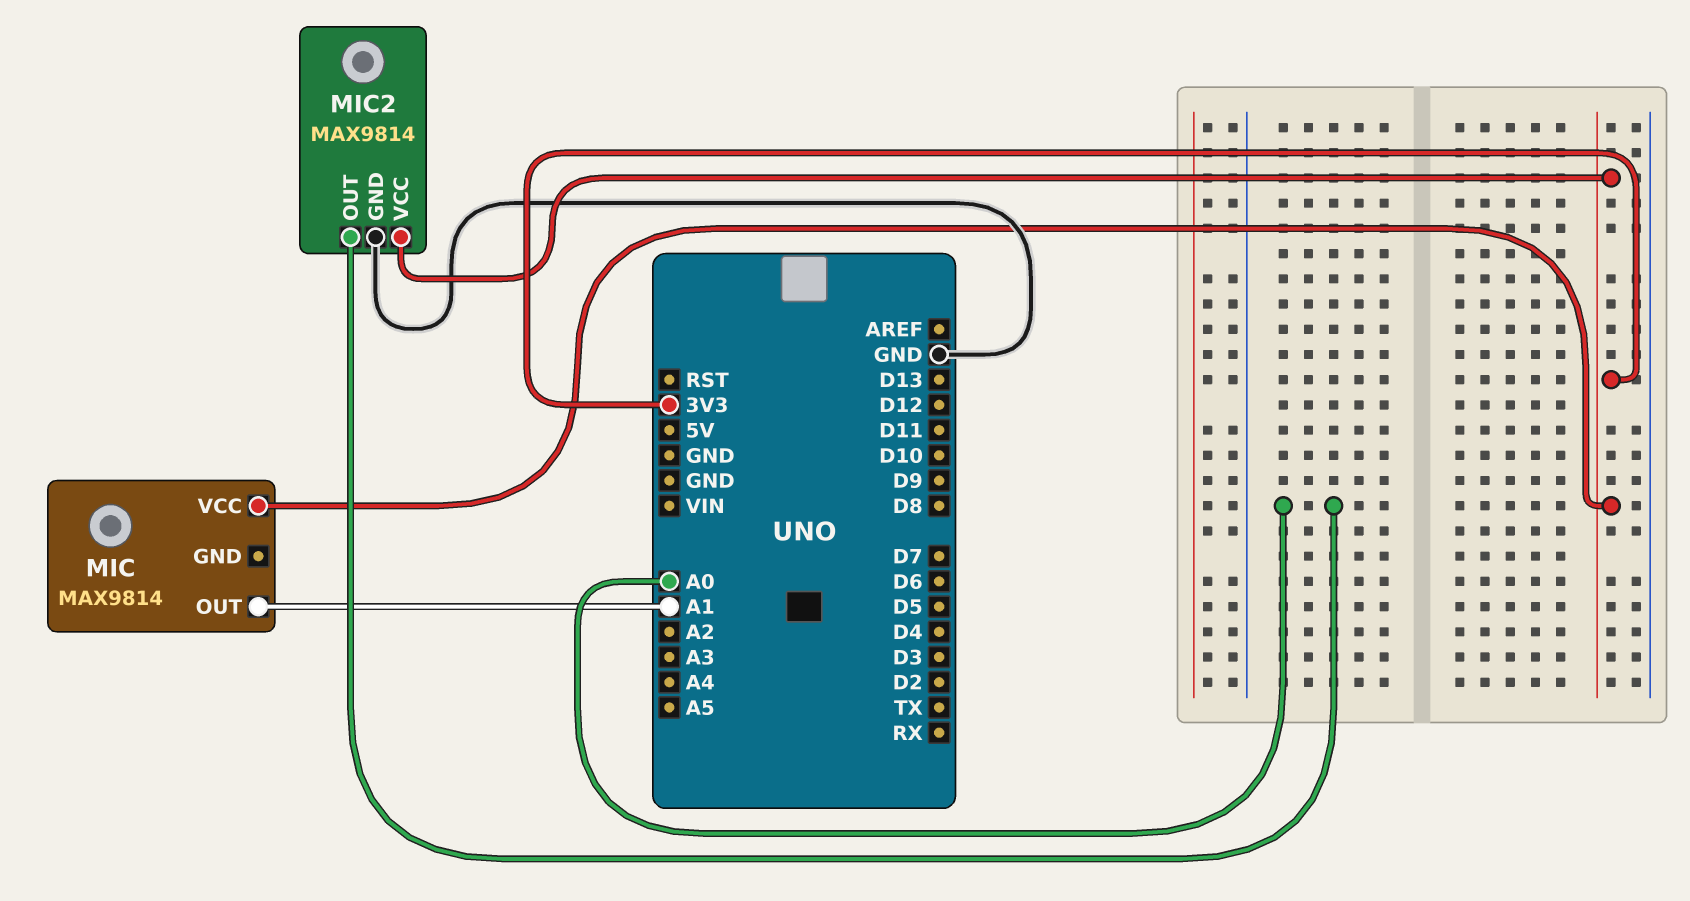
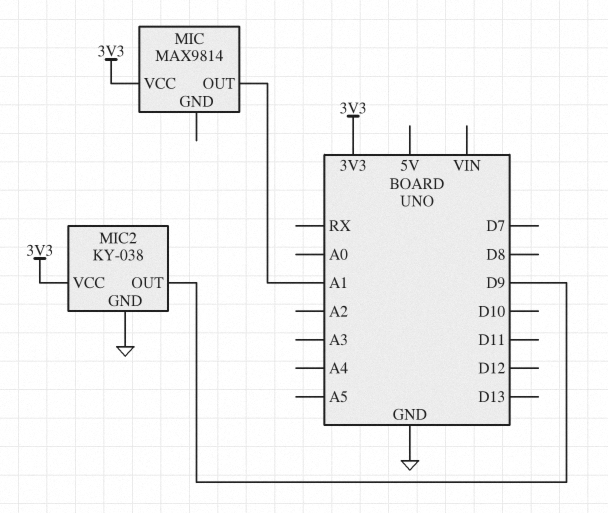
MIC2: MAX9814 -> KY-038
MIC2 pin OUT: A0 -> D9

